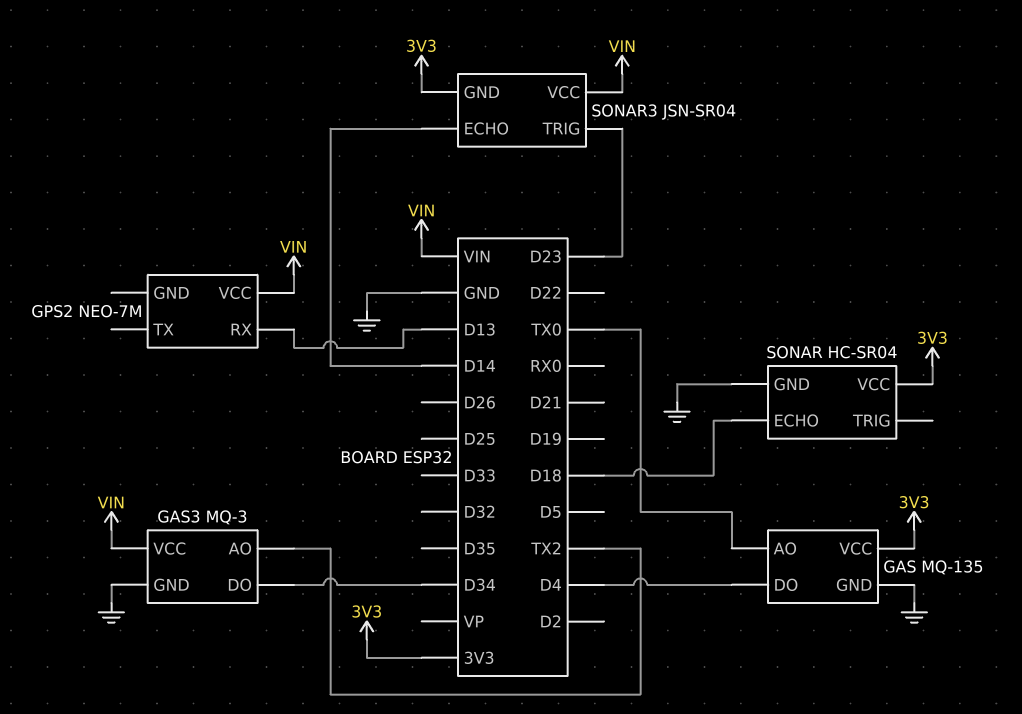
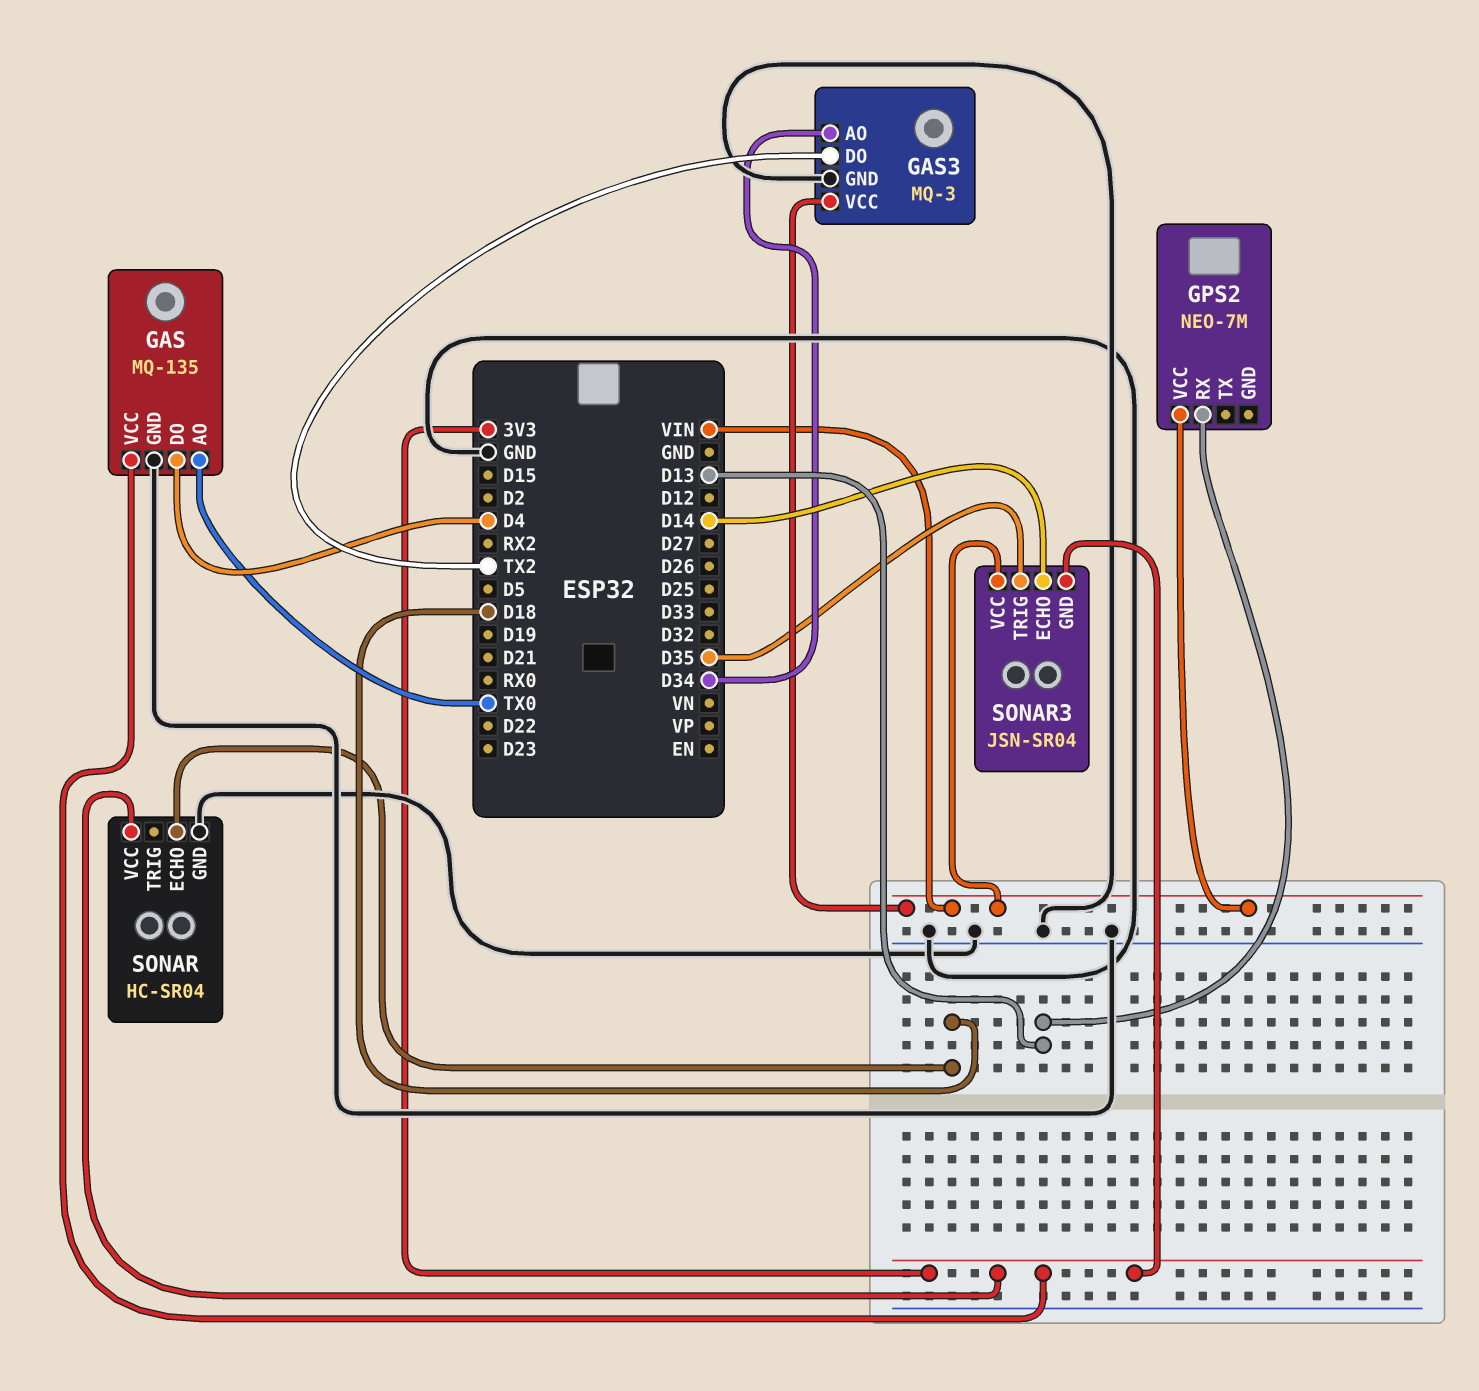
GAS3 pin AO: TX2 -> D34
GAS3 pin DO: D34 -> TX2
SONAR3 pin TRIG: D23 -> D35

